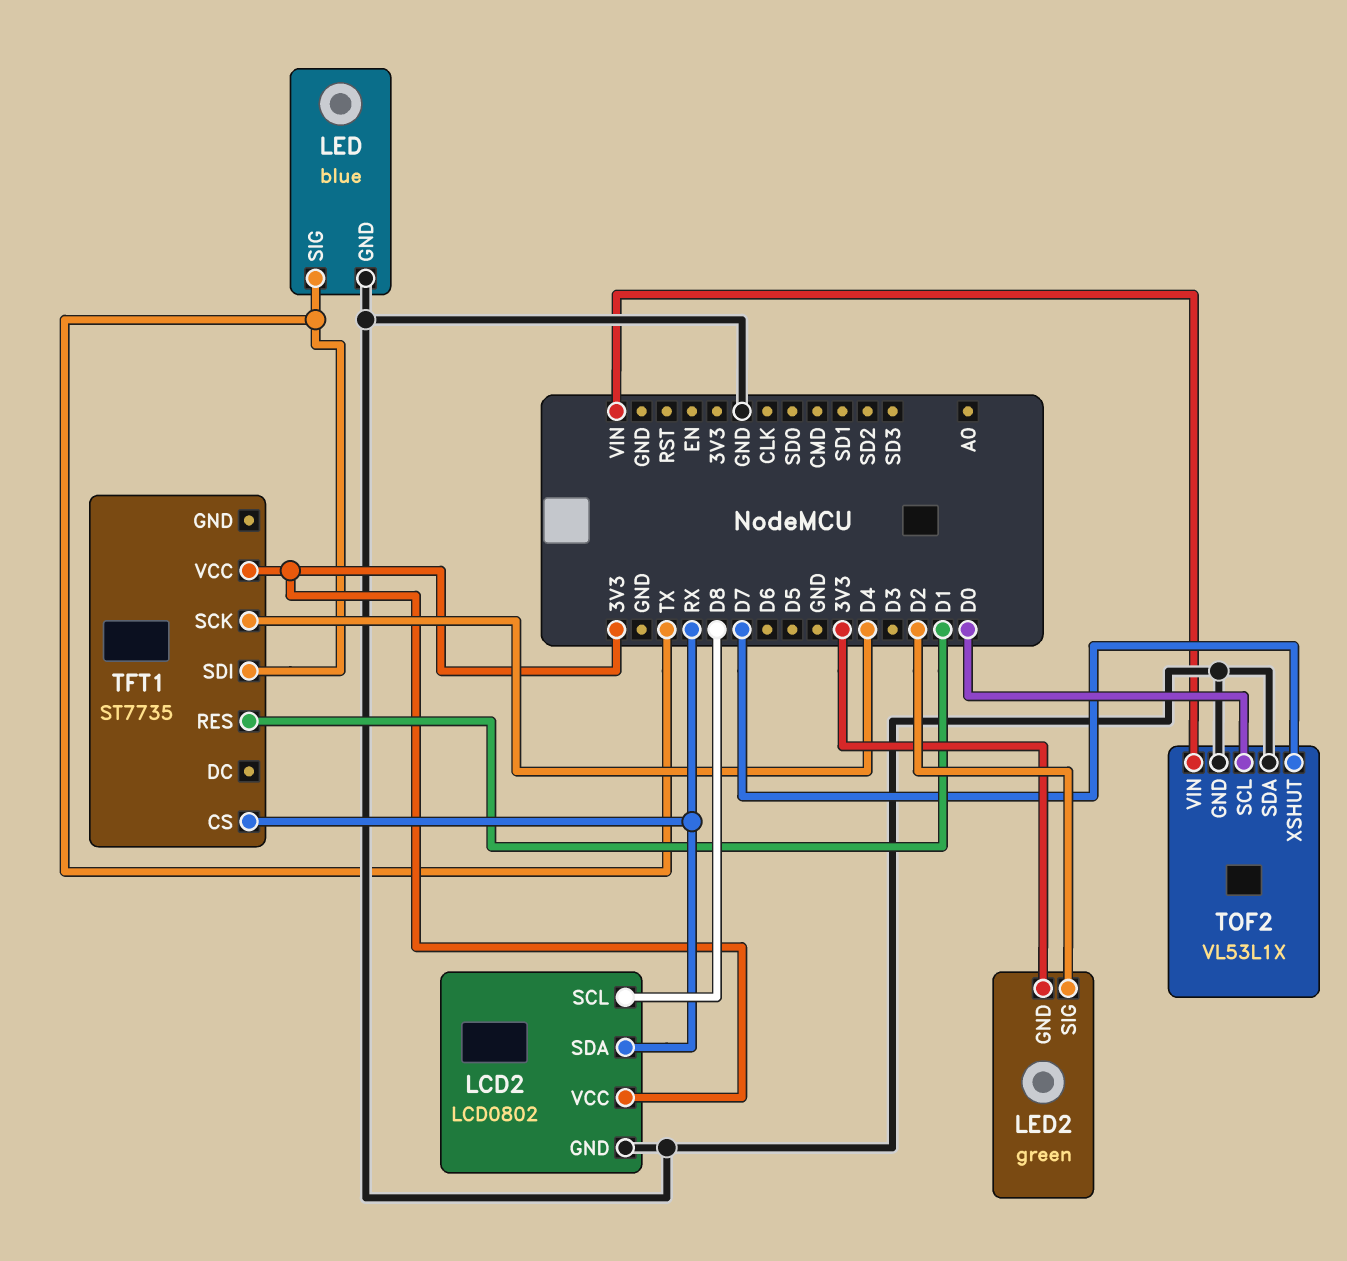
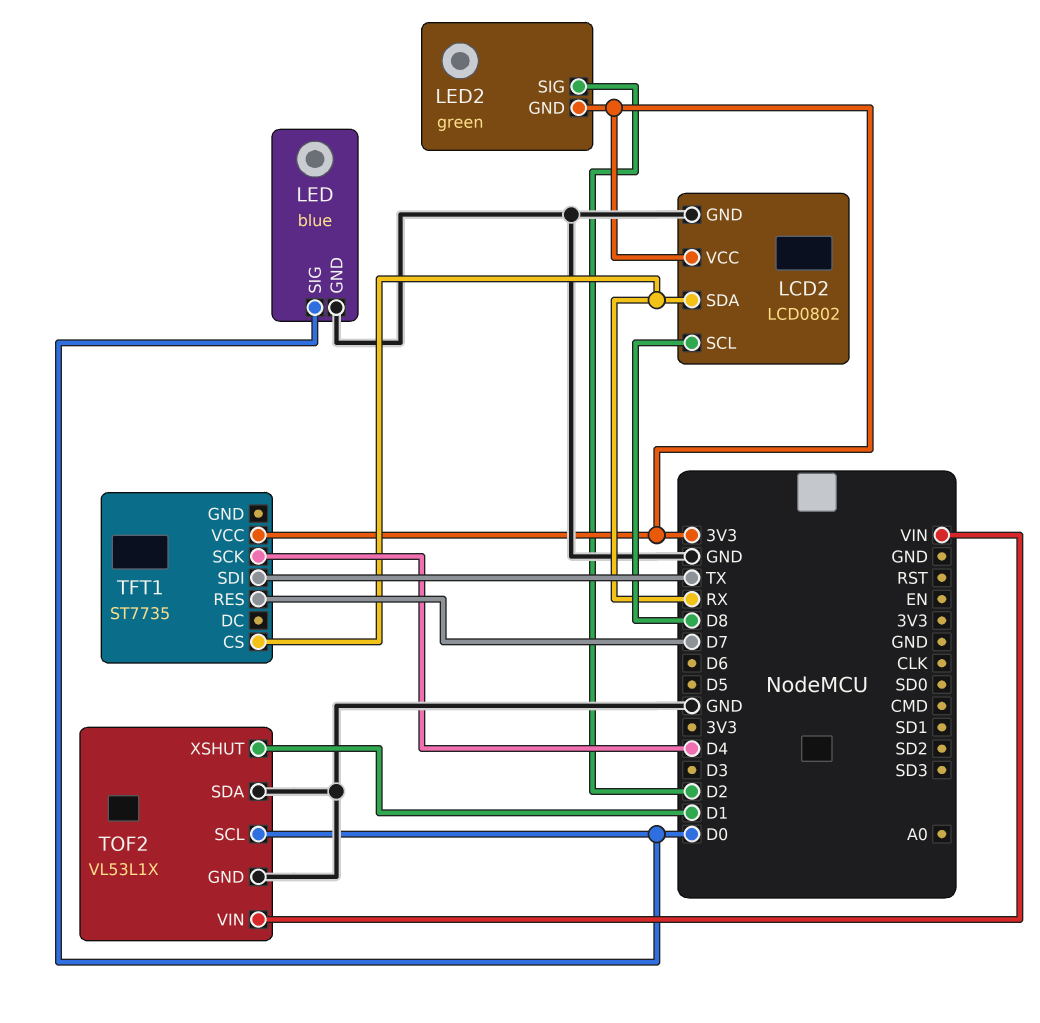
LED pin SIG: TX -> D0
TFT1 pin RES: D1 -> D7
TOF2 pin XSHUT: D7 -> D1

